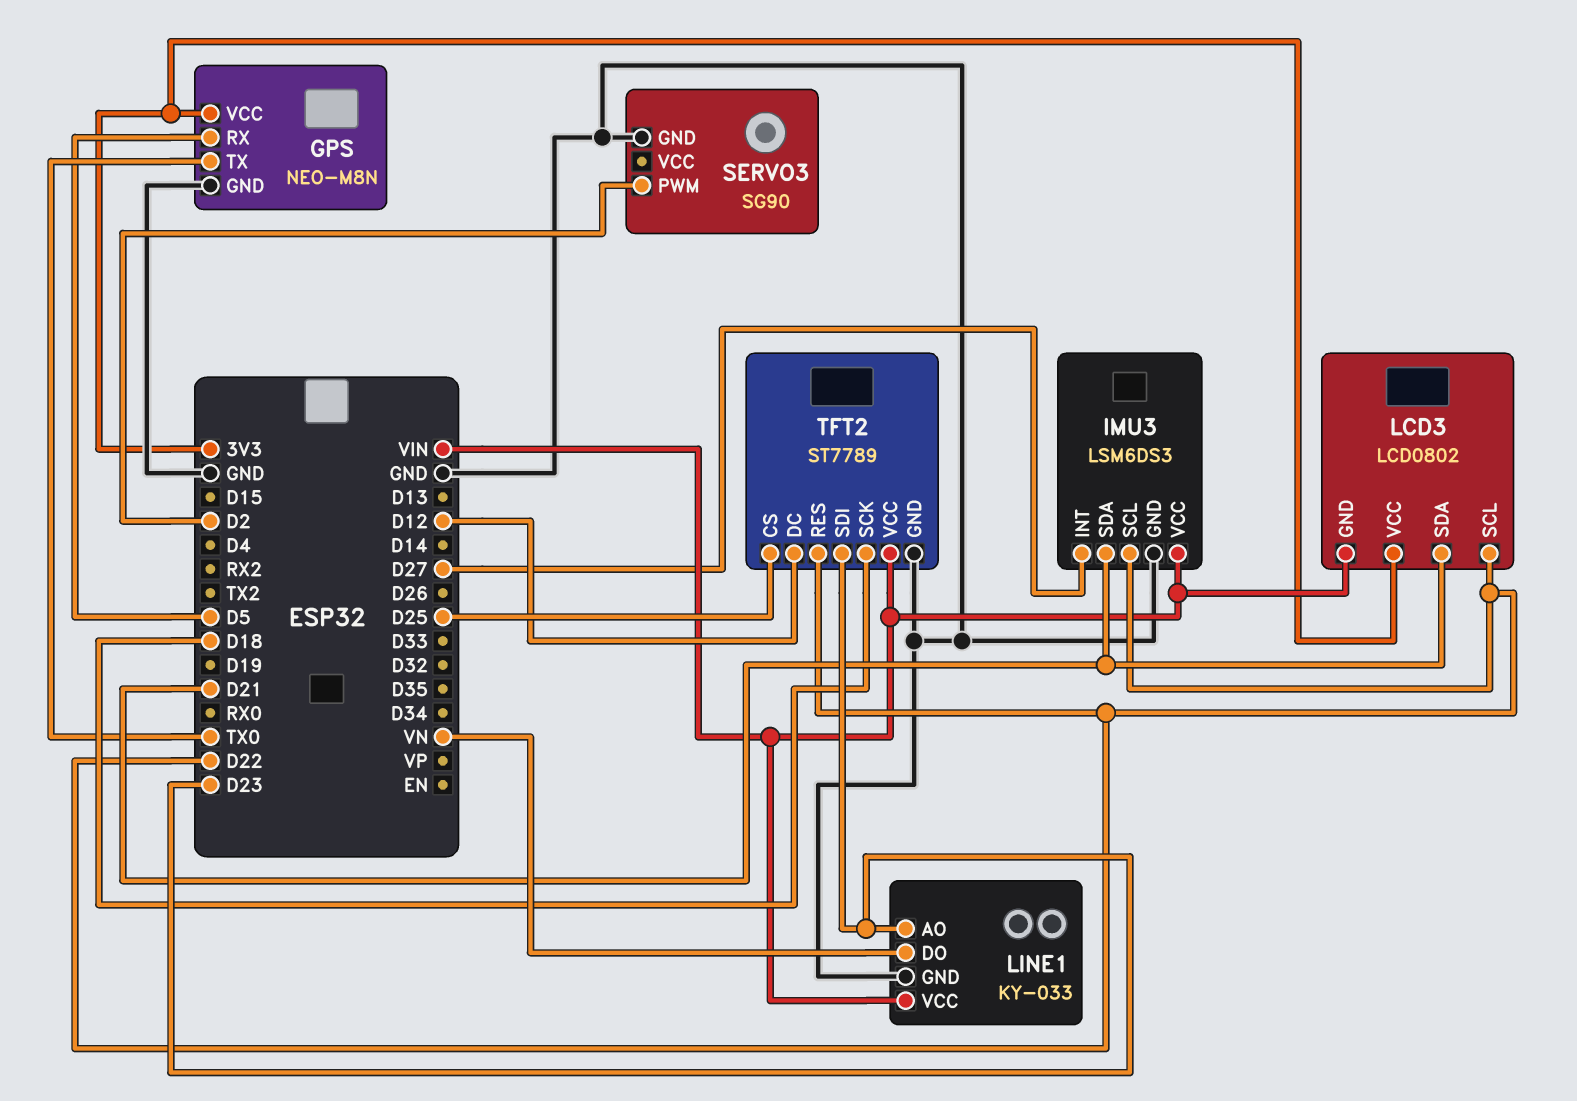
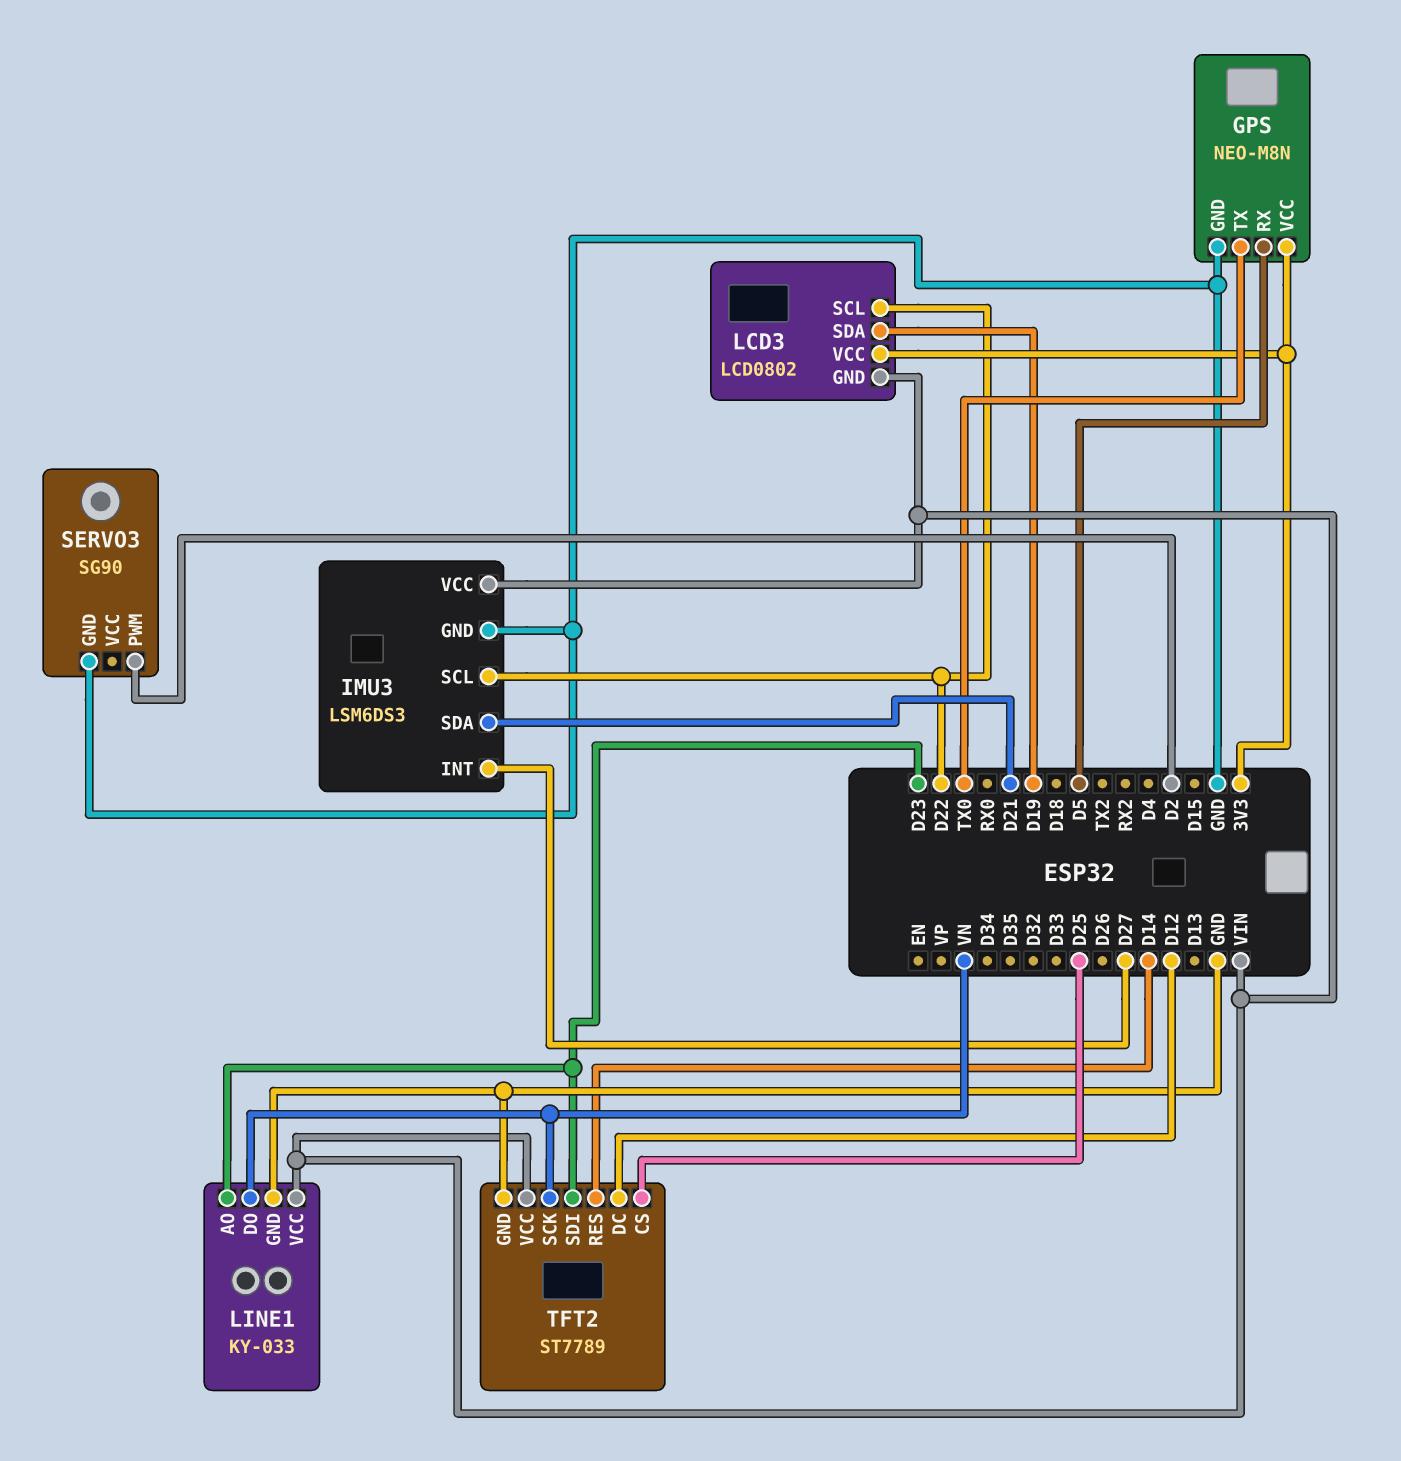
LCD3 pin SDA: D21 -> D19
TFT2 pin RES: D22 -> D14
TFT2 pin SCK: D18 -> VN

